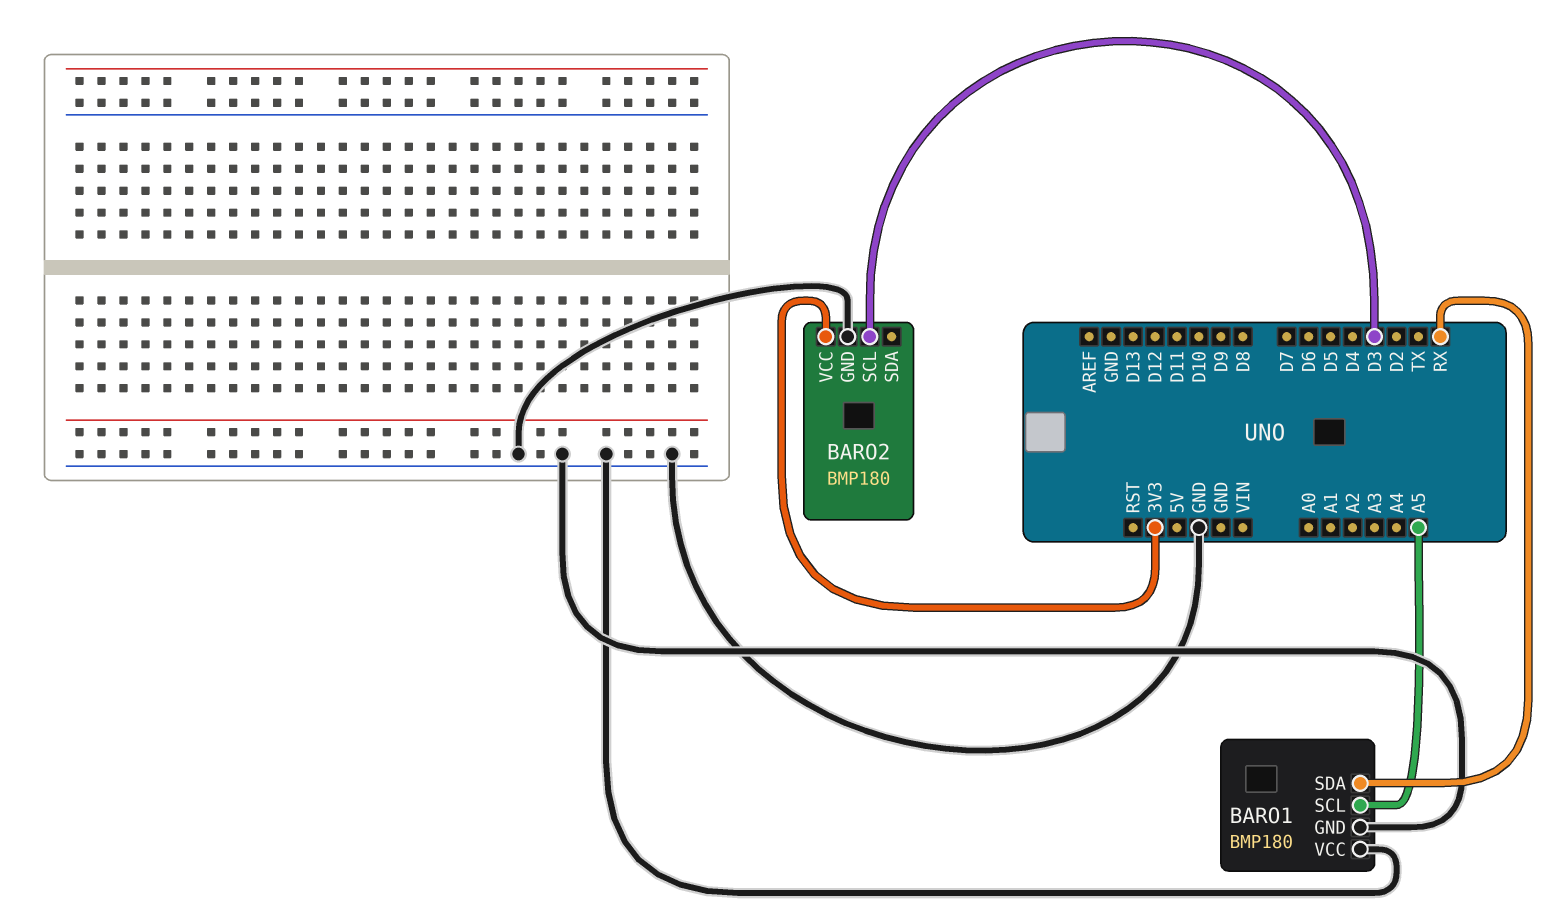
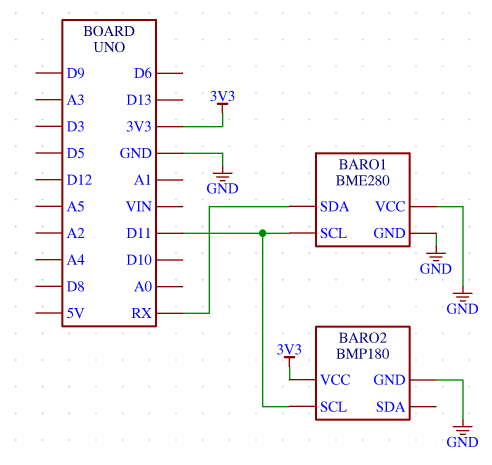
BARO1: BMP180 -> BME280
BARO1 pin SCL: A5 -> D11
BARO2 pin SCL: D3 -> D11

